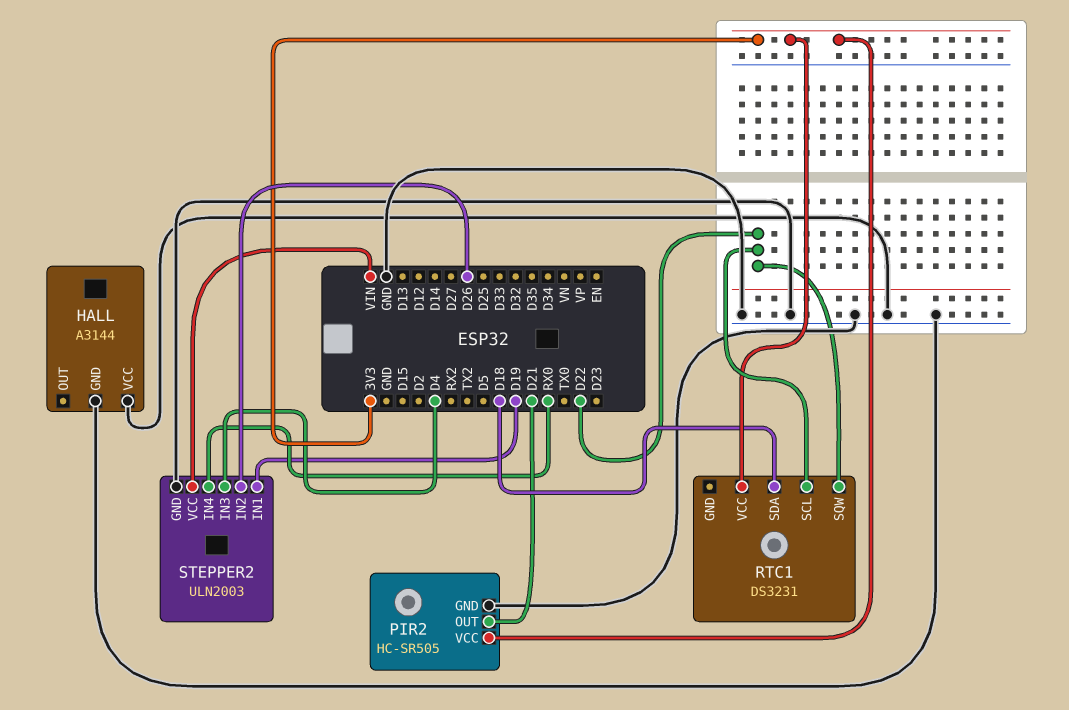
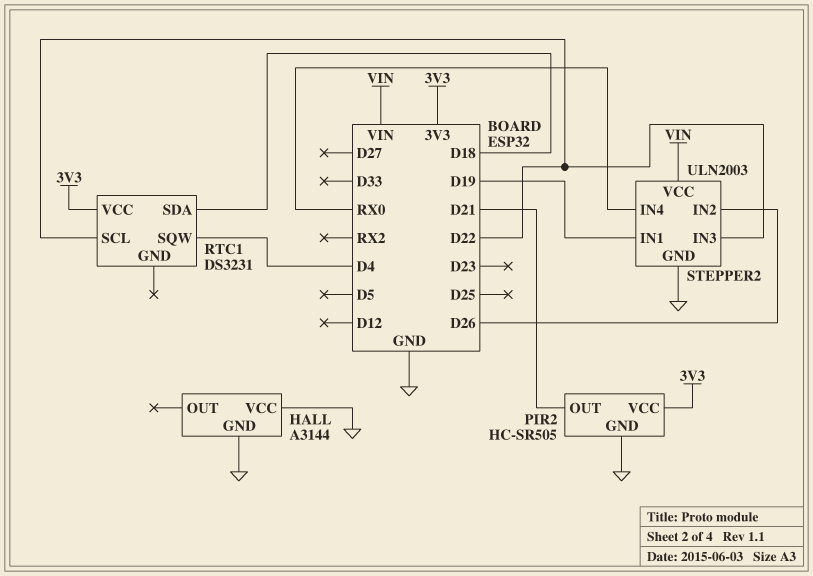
RTC1 pin SQW: D22 -> D4
STEPPER2 pin IN3: D4 -> D22

